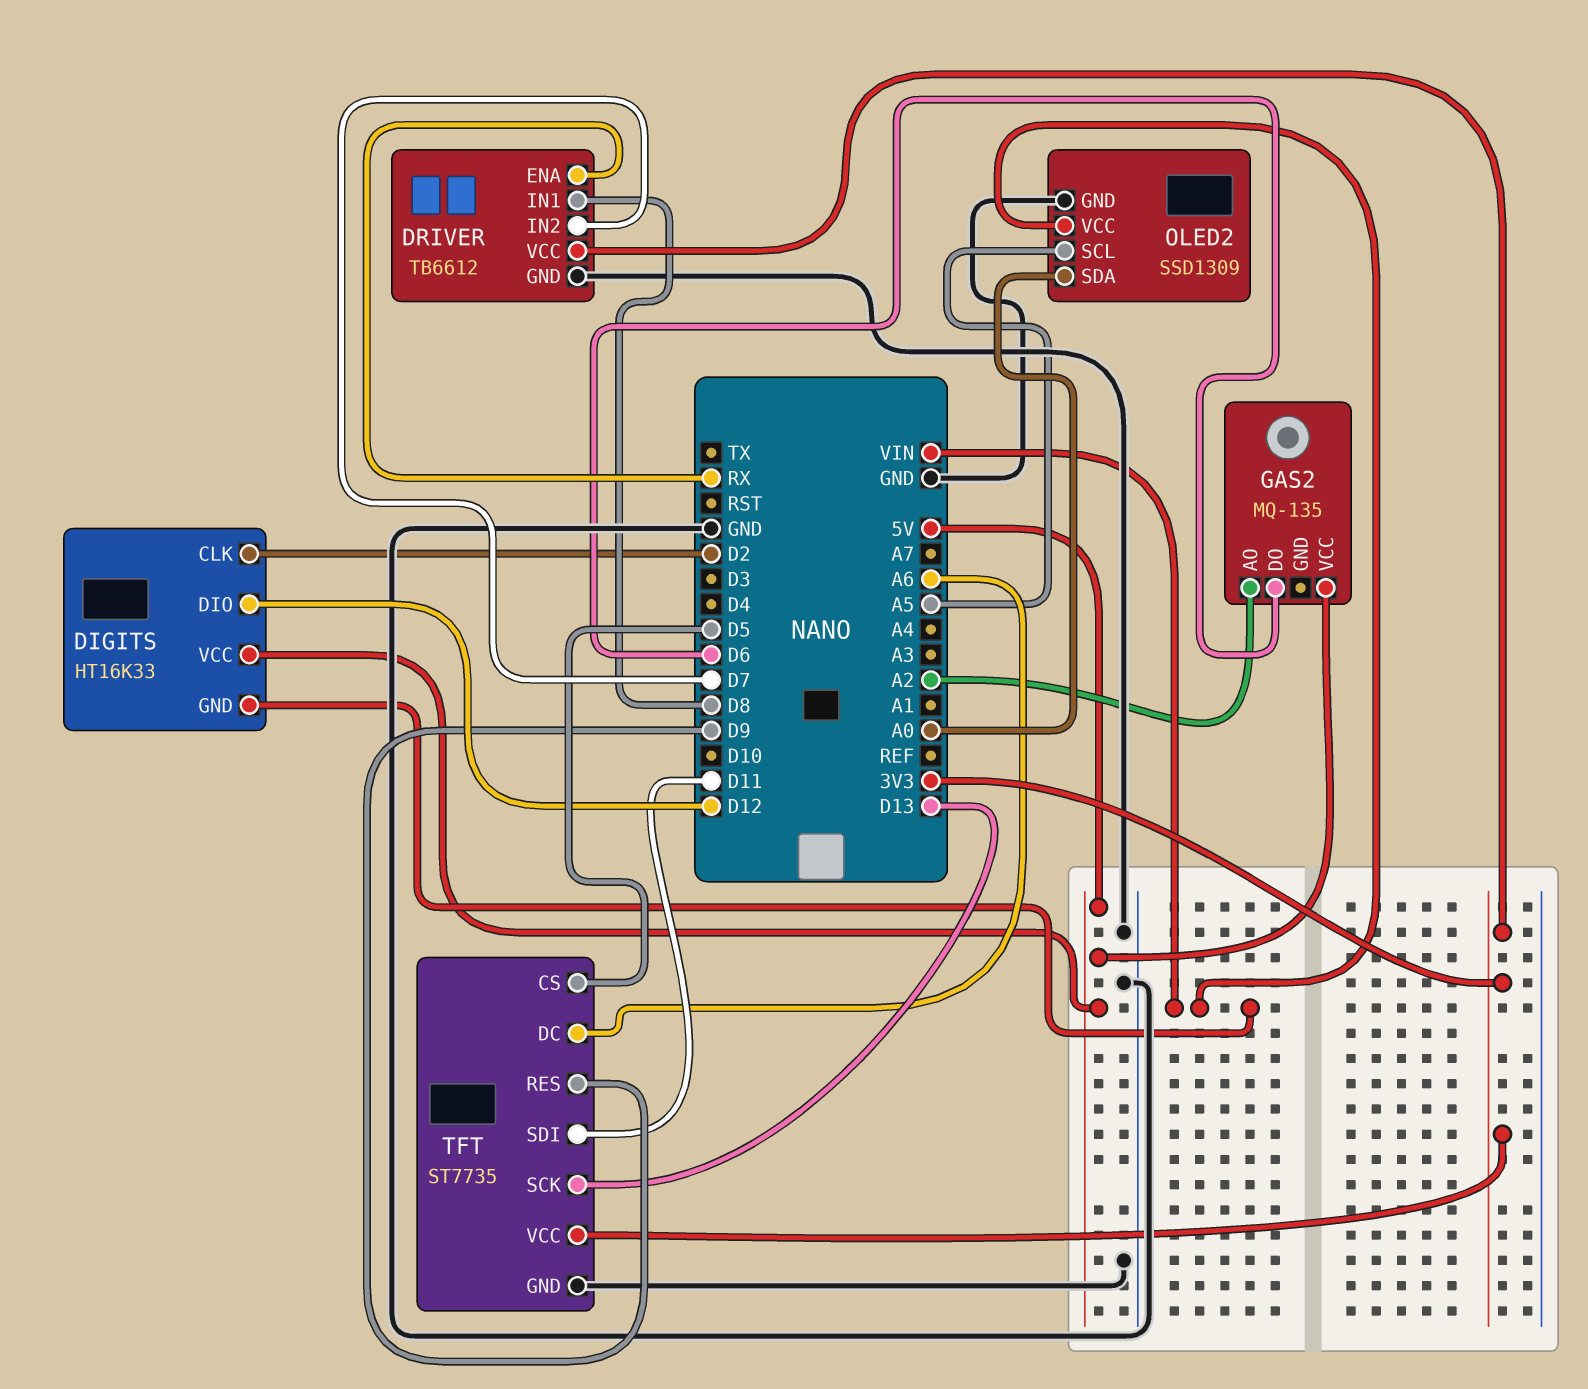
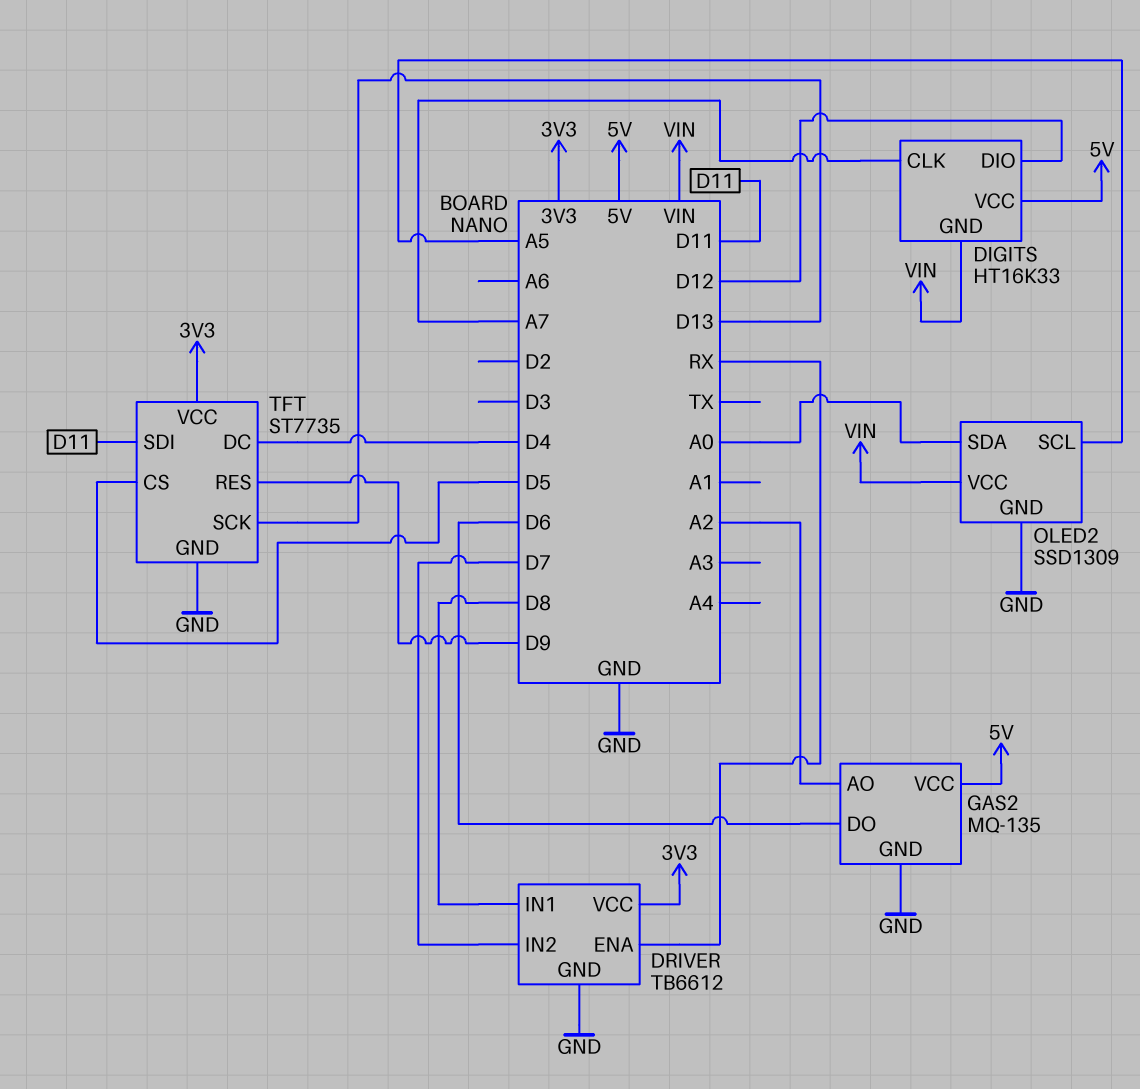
DIGITS pin CLK: D2 -> A7
GAS2 pin GND: none -> GND
TFT pin DC: A6 -> D4

